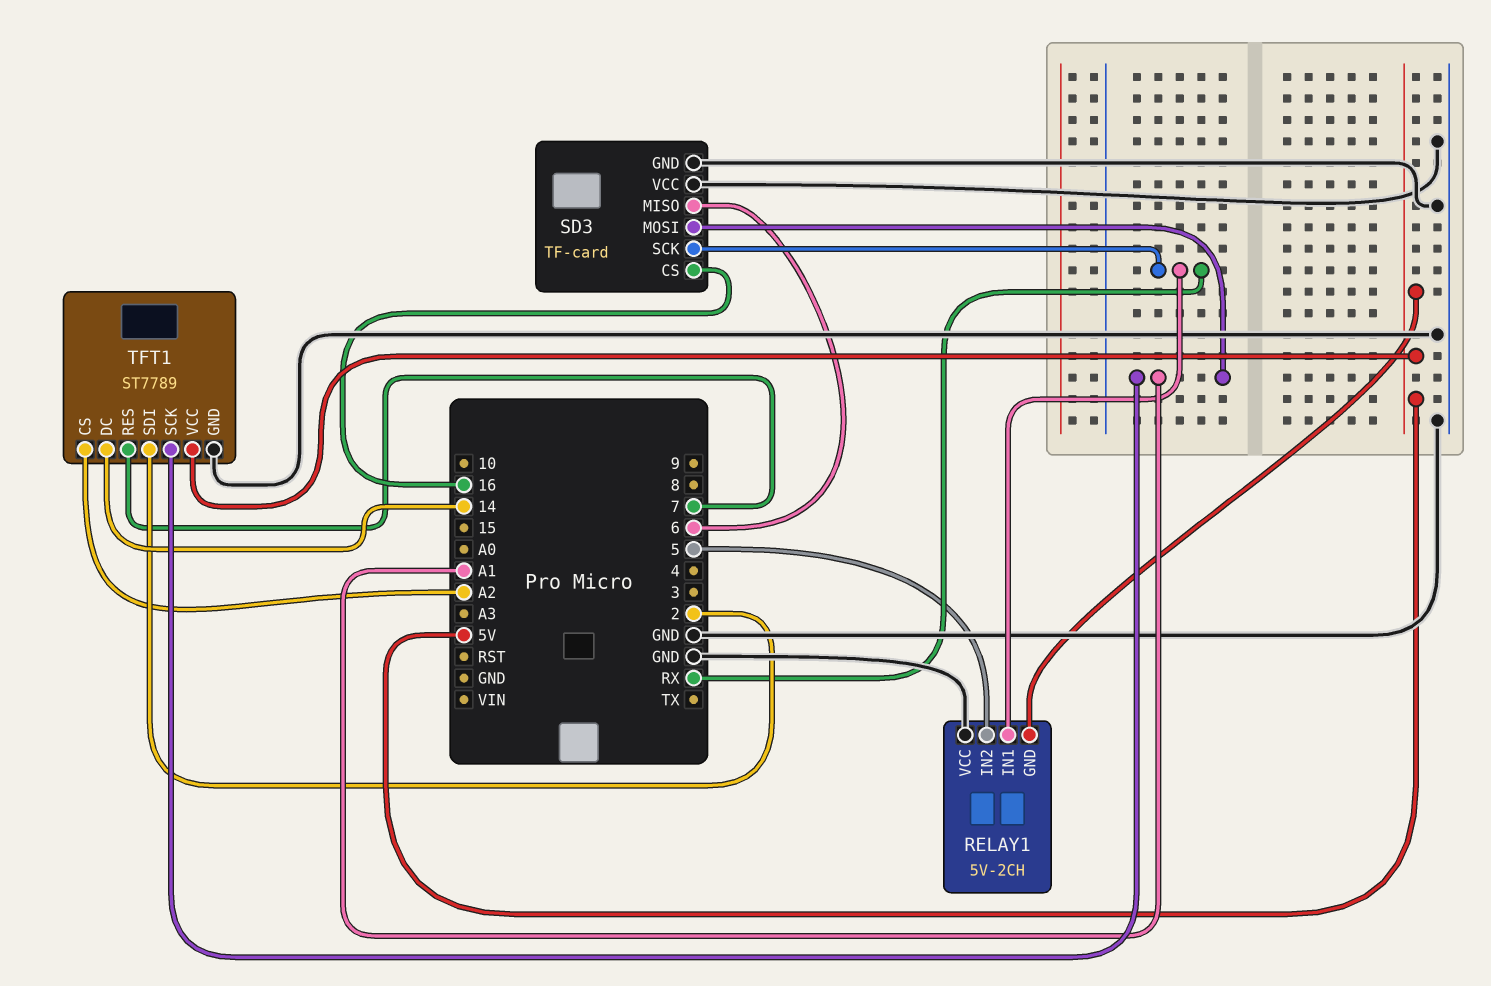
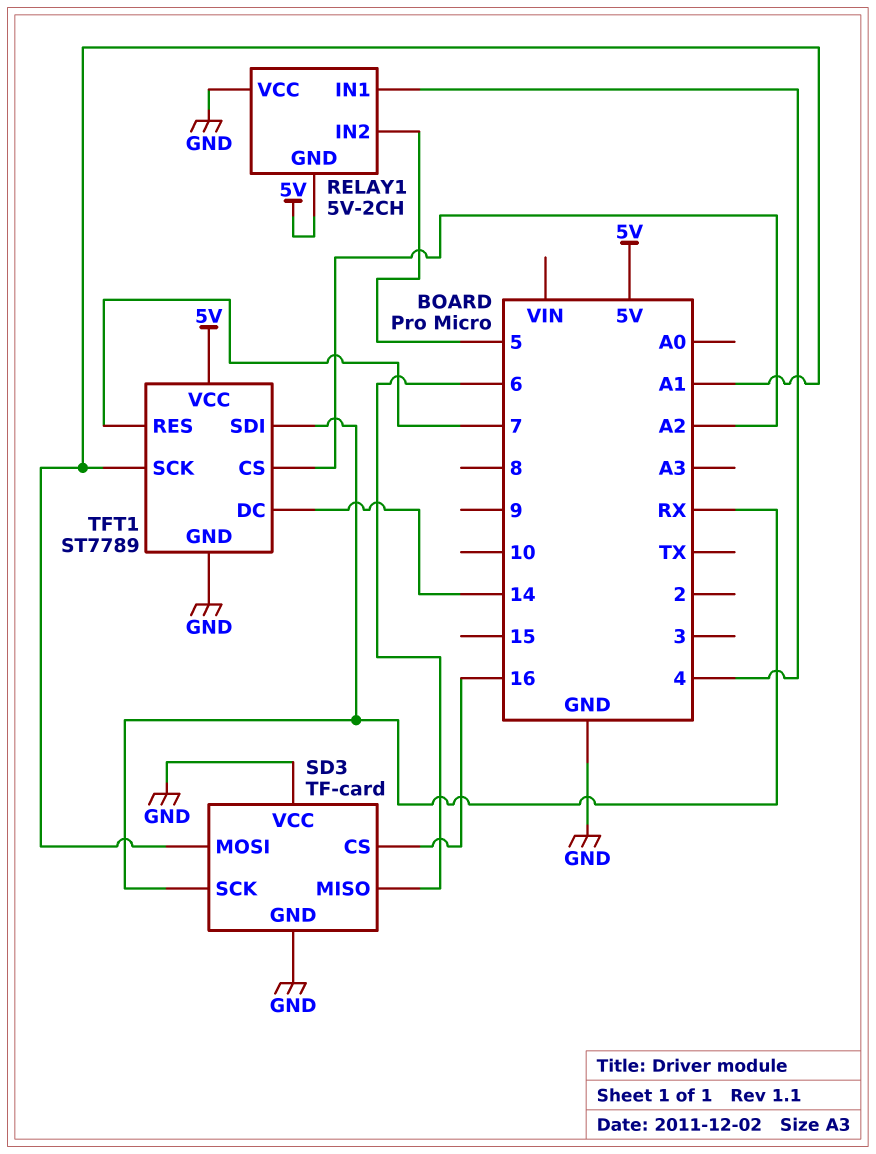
RELAY1 pin IN1: RX -> 4
TFT1 pin SDI: 2 -> RX

